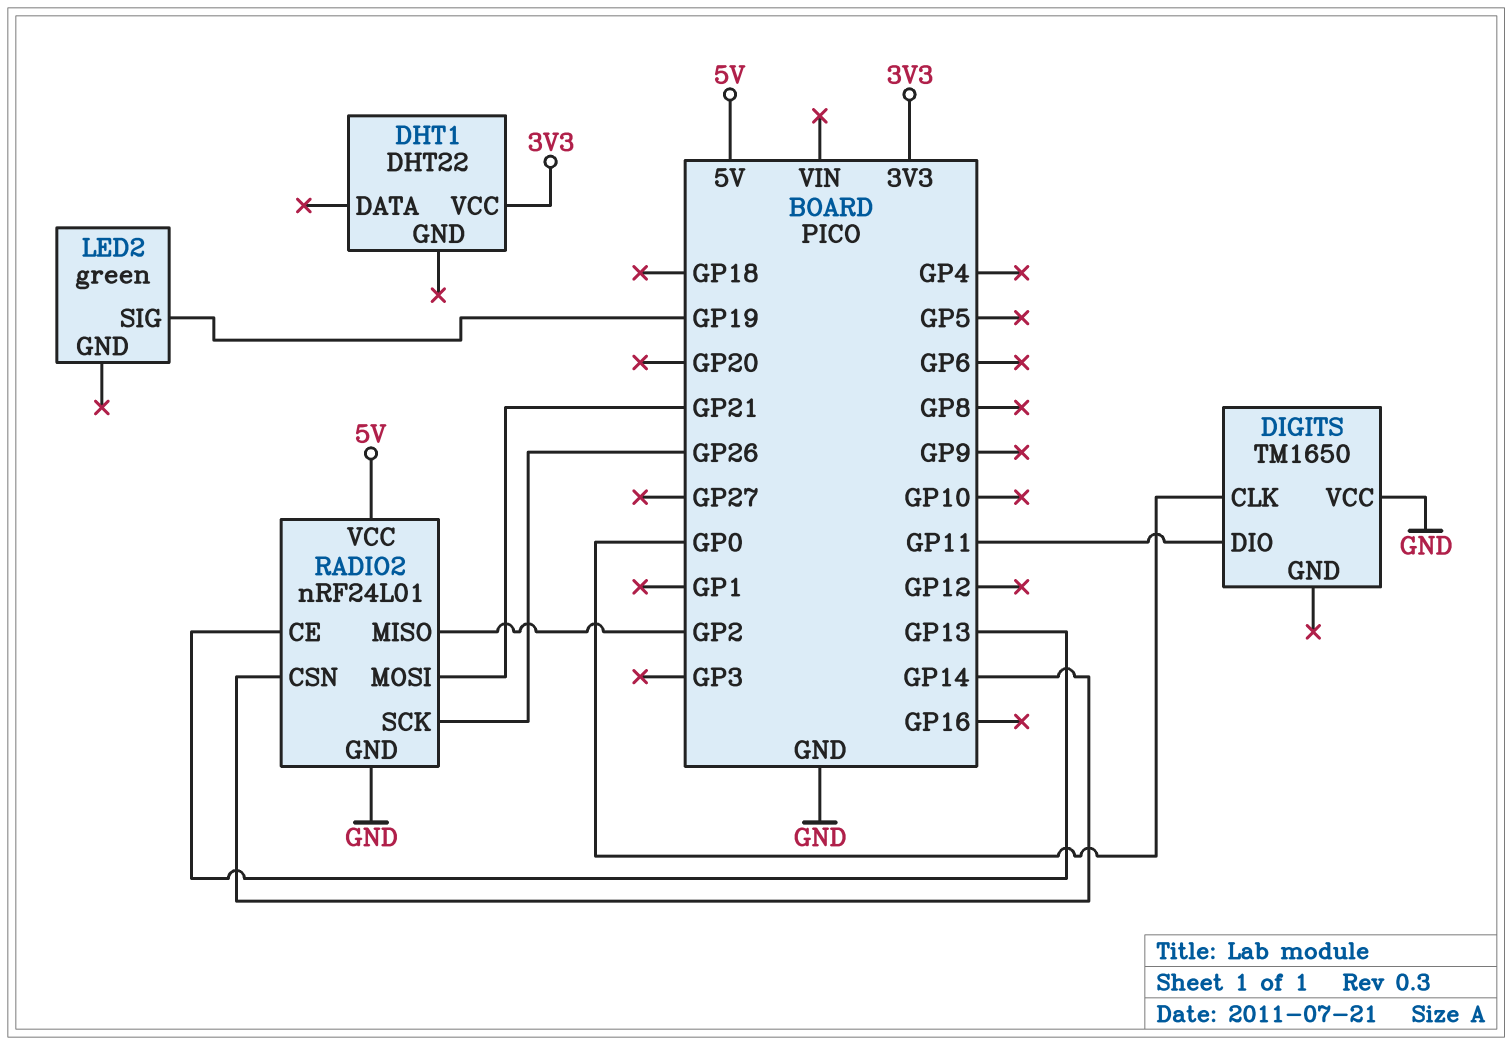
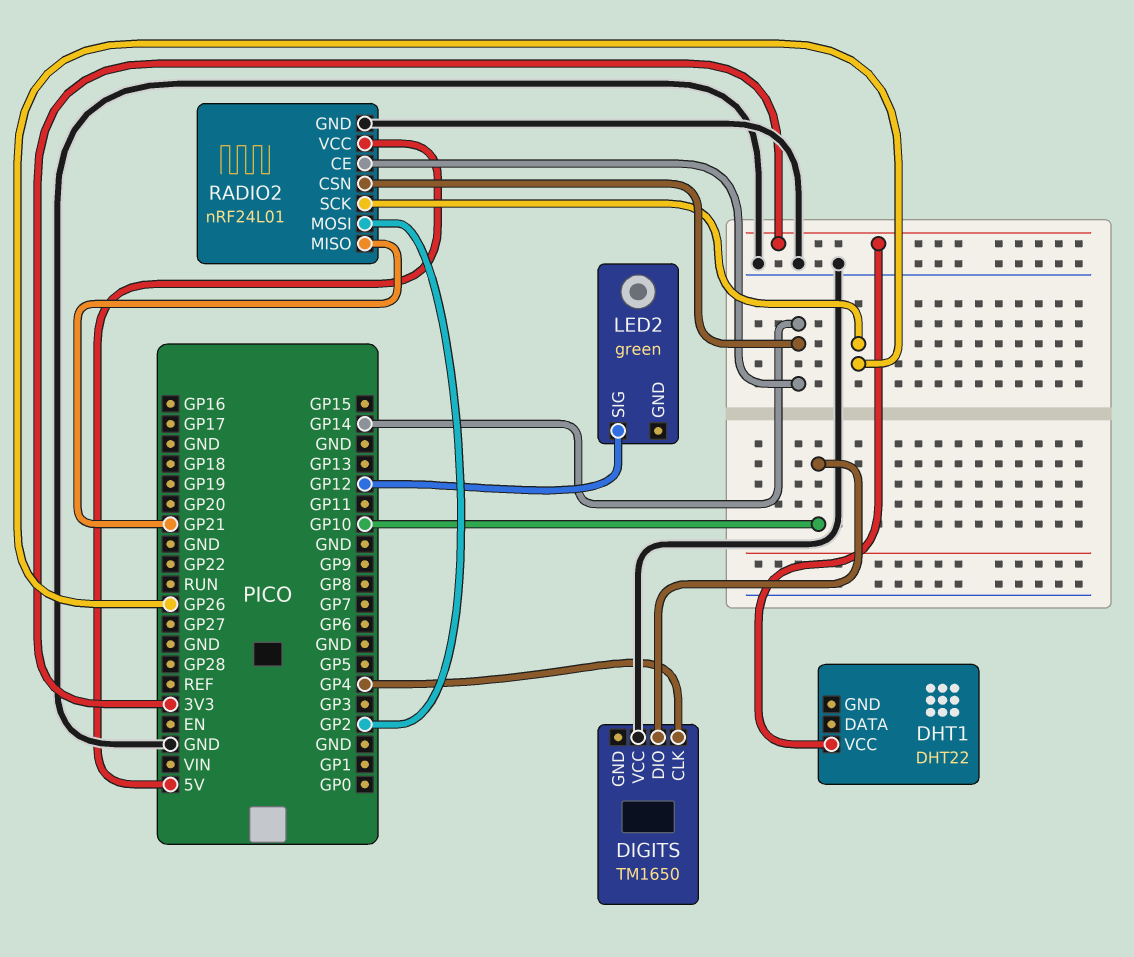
DIGITS pin CLK: GP0 -> GP4
DIGITS pin DIO: GP11 -> GP10
LED2 pin SIG: GP19 -> GP12
RADIO2 pin CE: GP13 -> GP14
RADIO2 pin MISO: GP2 -> GP21
RADIO2 pin MOSI: GP21 -> GP2

